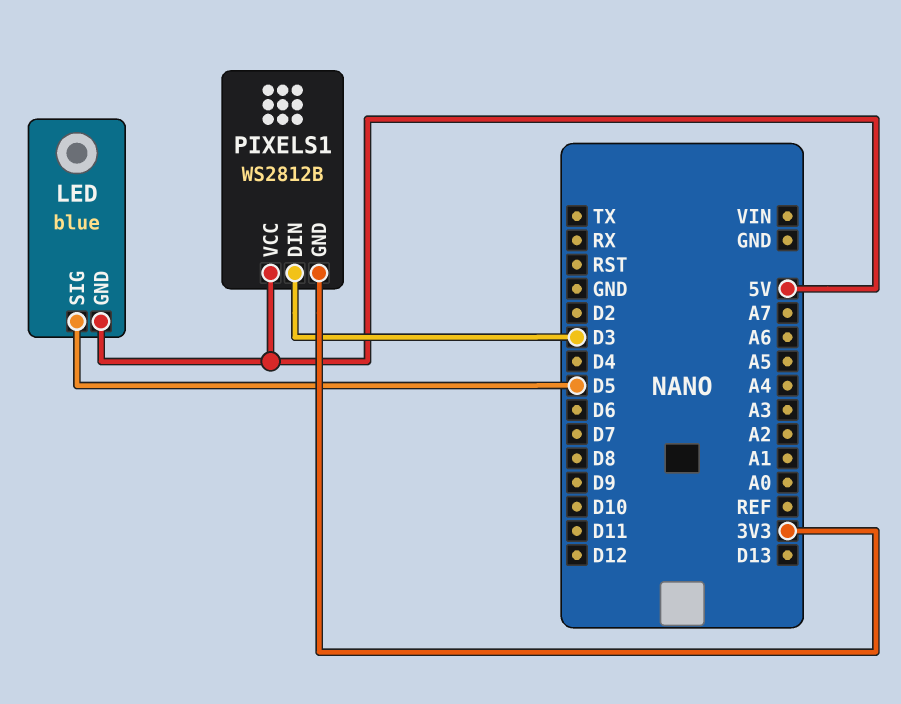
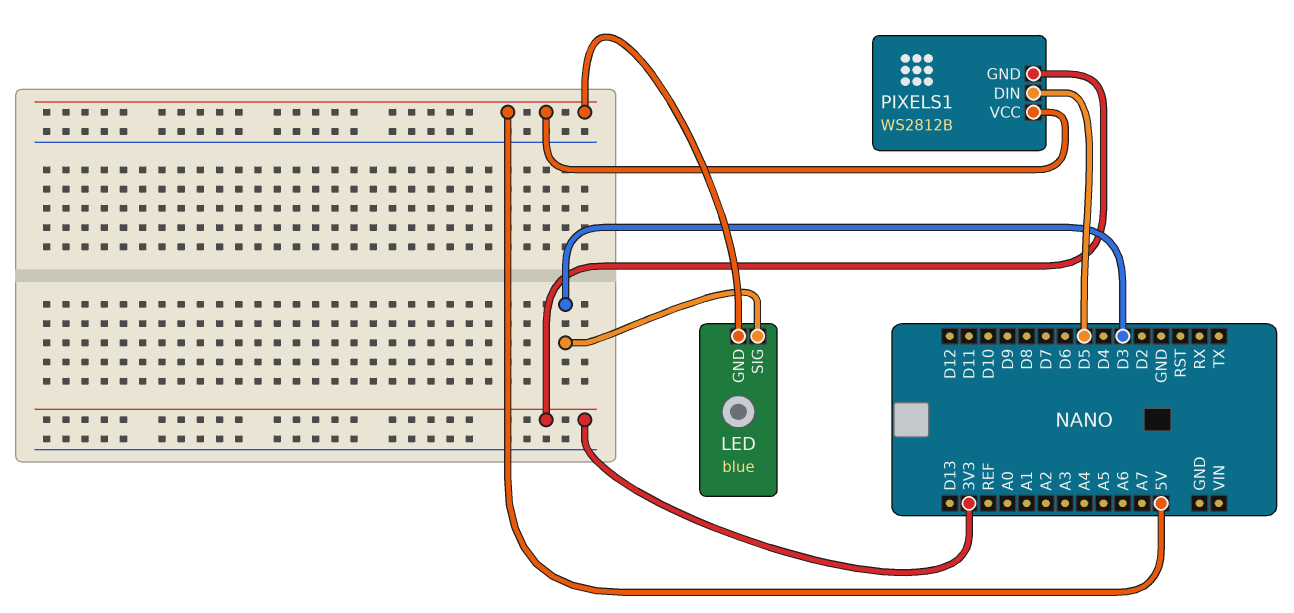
LED pin SIG: D5 -> D3
PIXELS1 pin DIN: D3 -> D5

